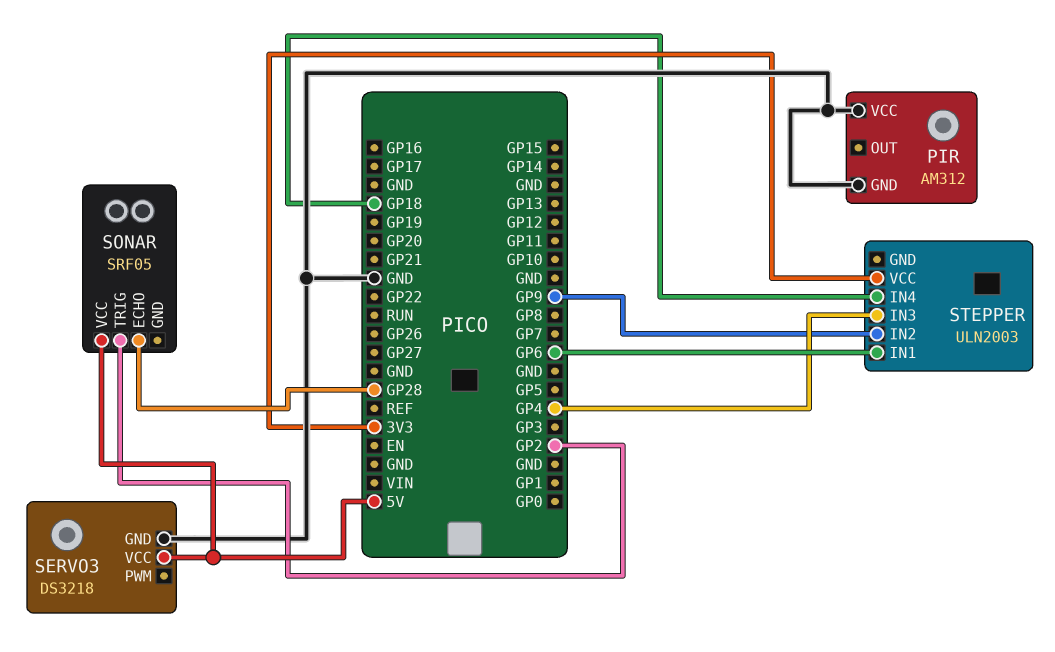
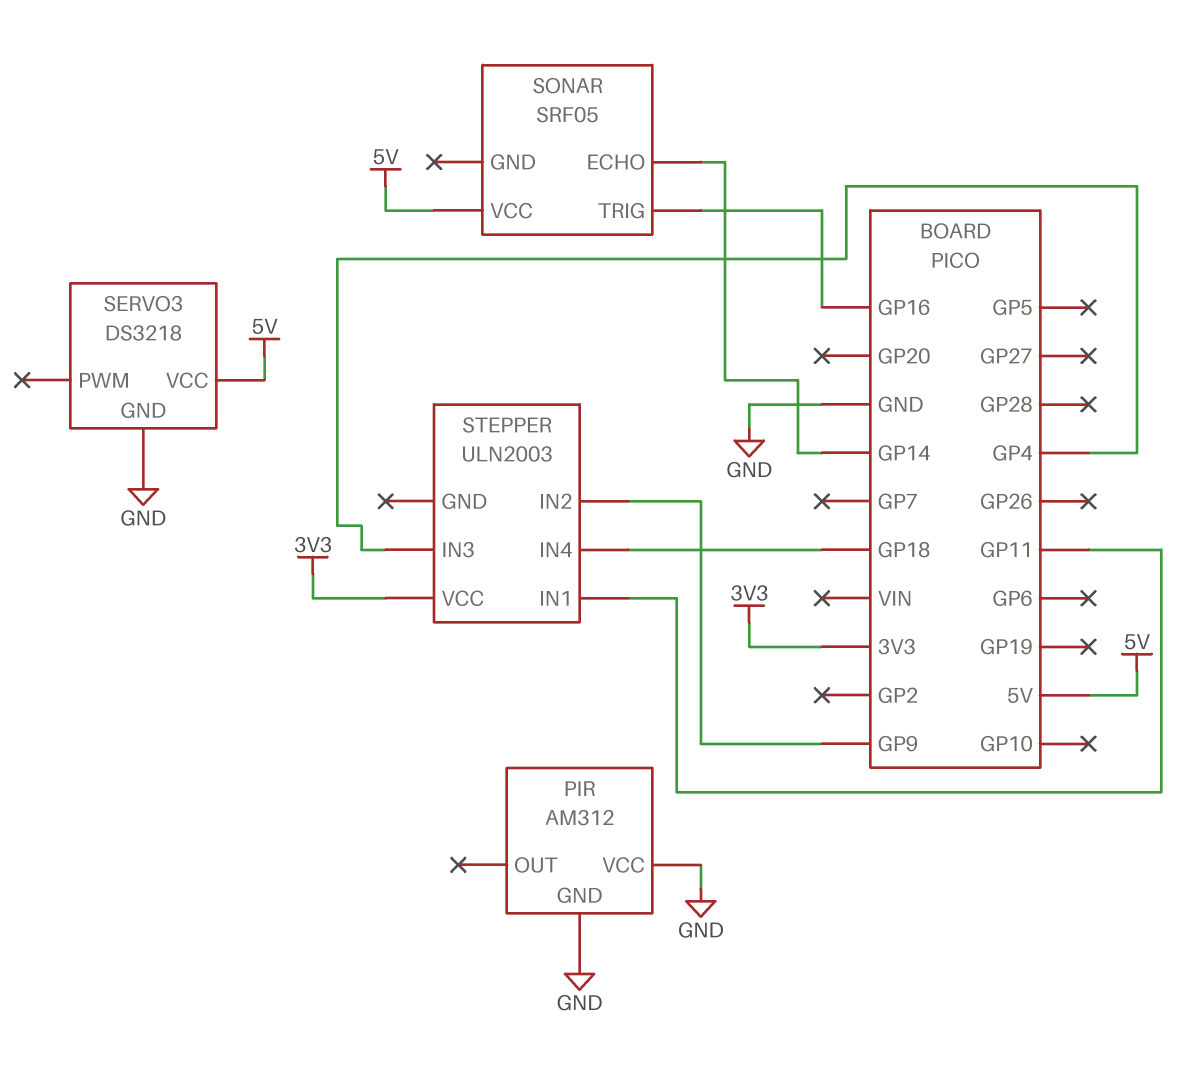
SONAR pin ECHO: GP28 -> GP14
SONAR pin TRIG: GP2 -> GP16
STEPPER pin IN1: GP6 -> GP11

